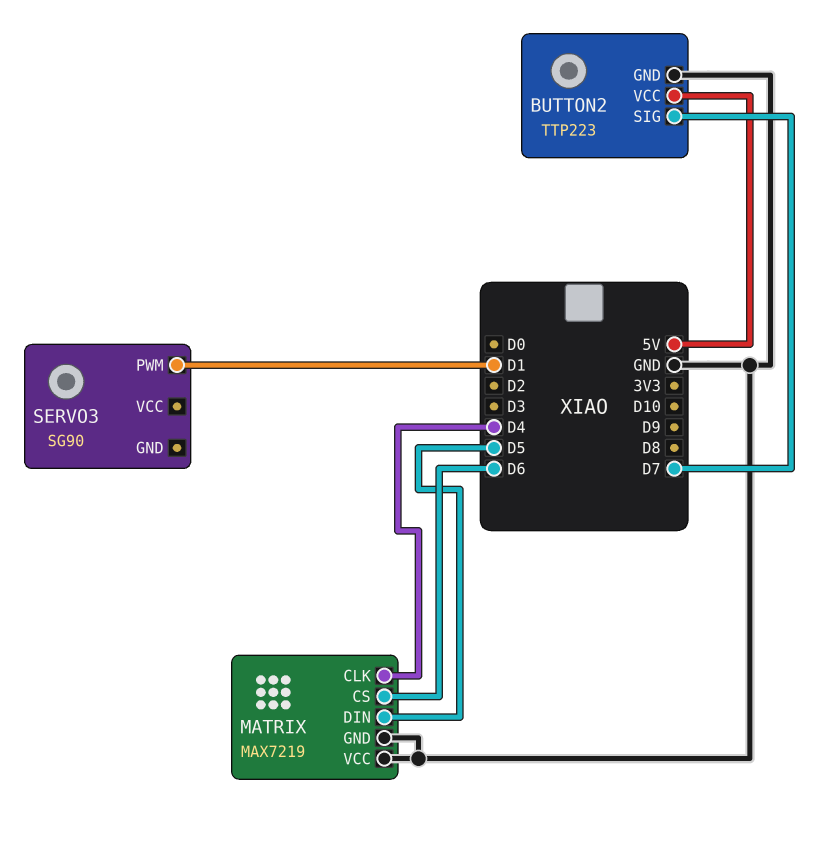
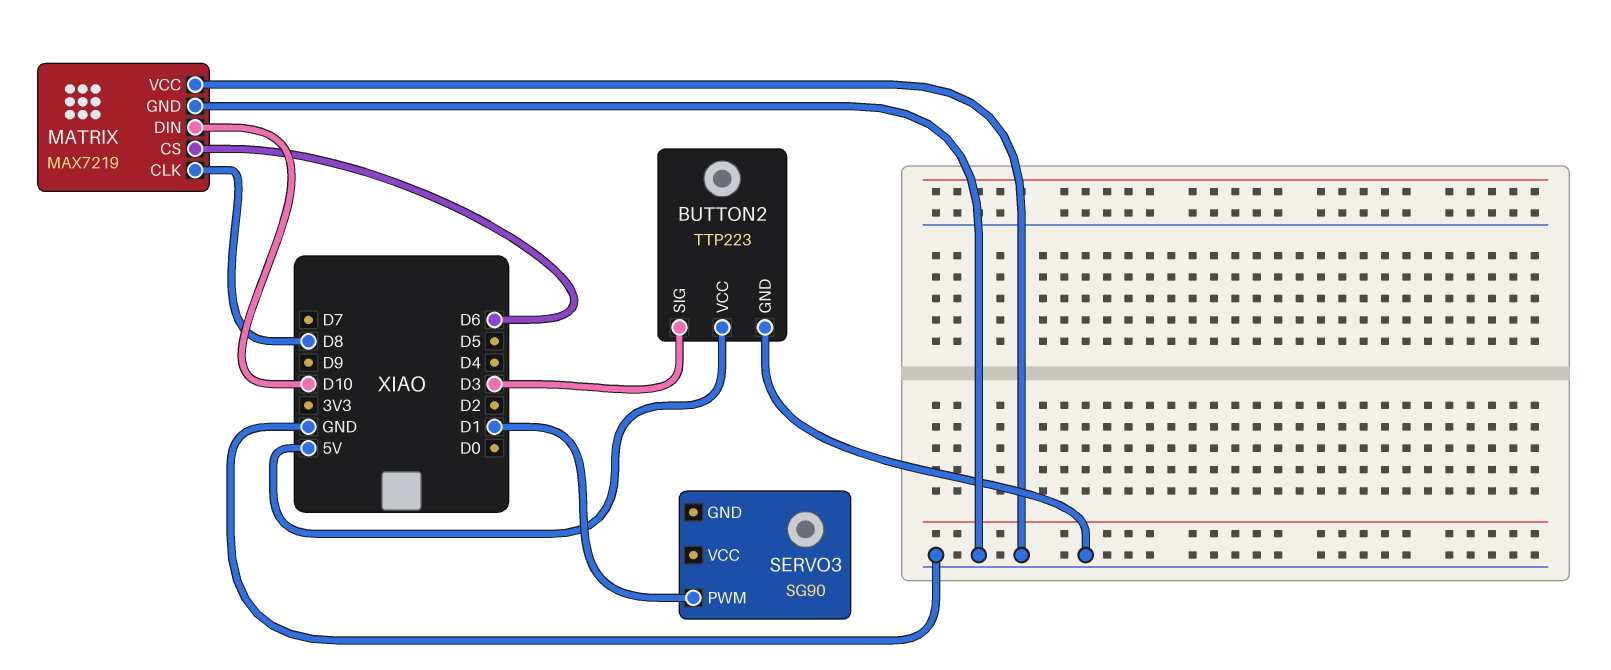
BUTTON2 pin SIG: D7 -> D3
MATRIX pin CLK: D4 -> D8
MATRIX pin DIN: D5 -> D10

